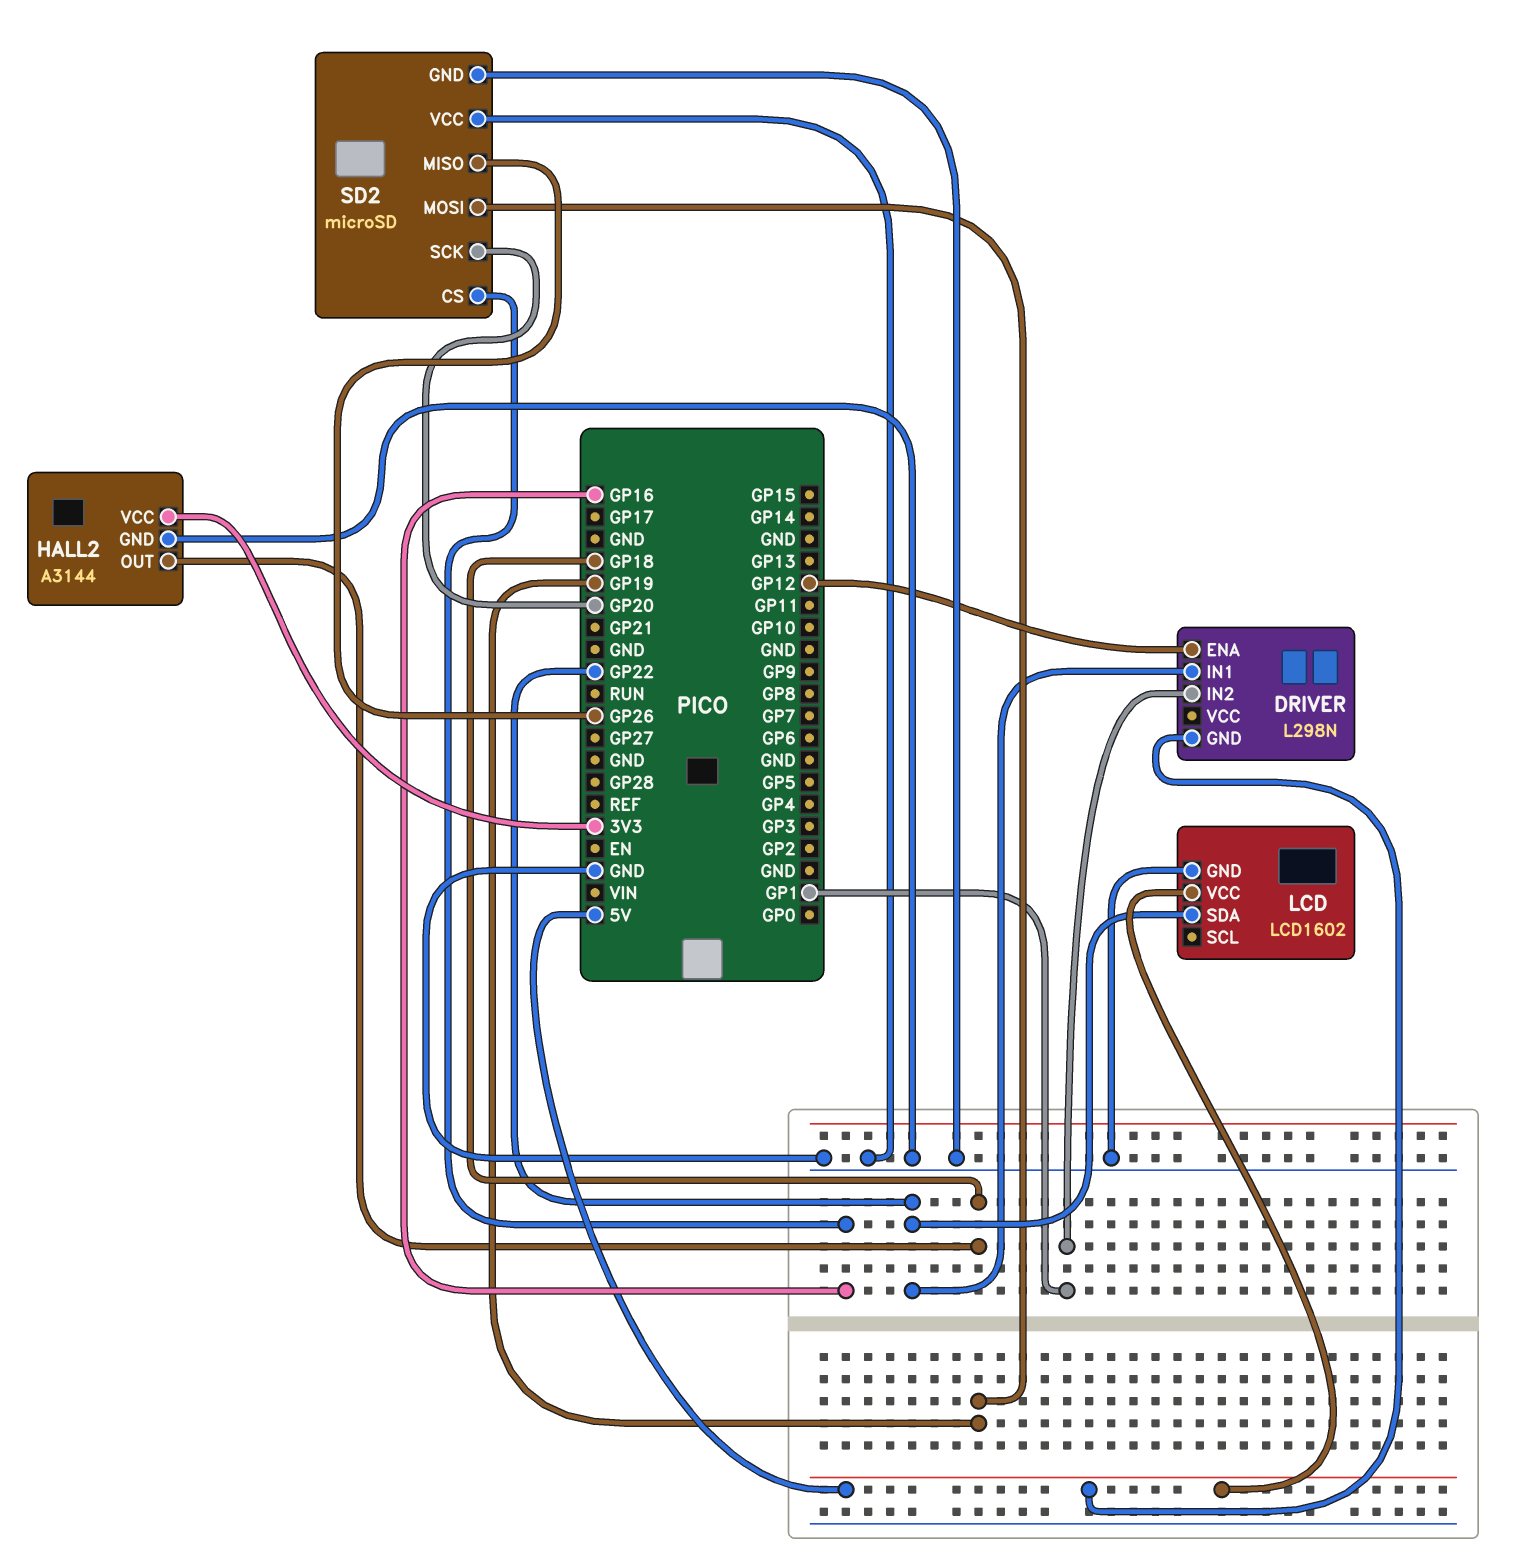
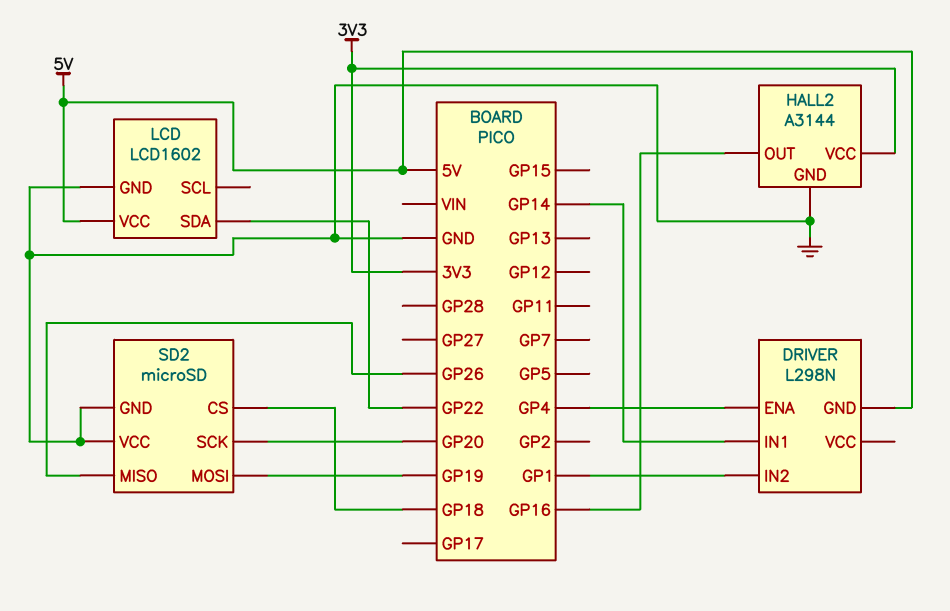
DRIVER pin ENA: GP12 -> GP4
DRIVER pin IN1: GP22 -> GP14
HALL2 pin OUT: GP18 -> GP16
SD2 pin CS: GP16 -> GP18

